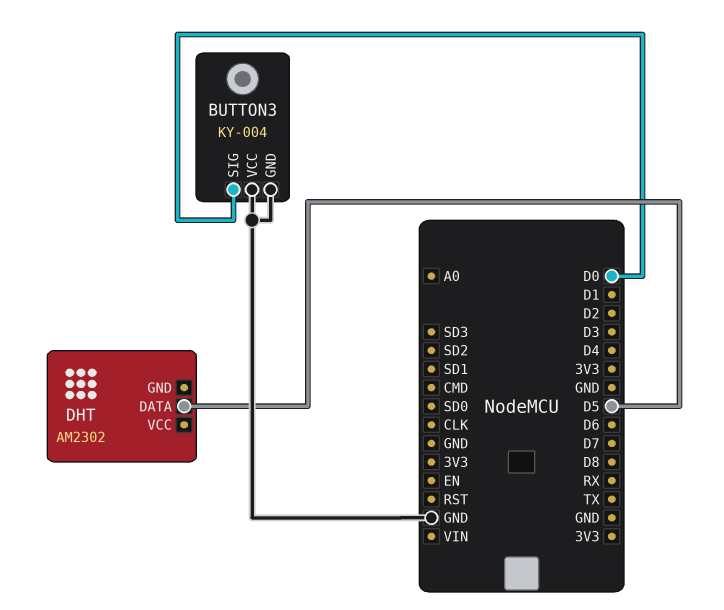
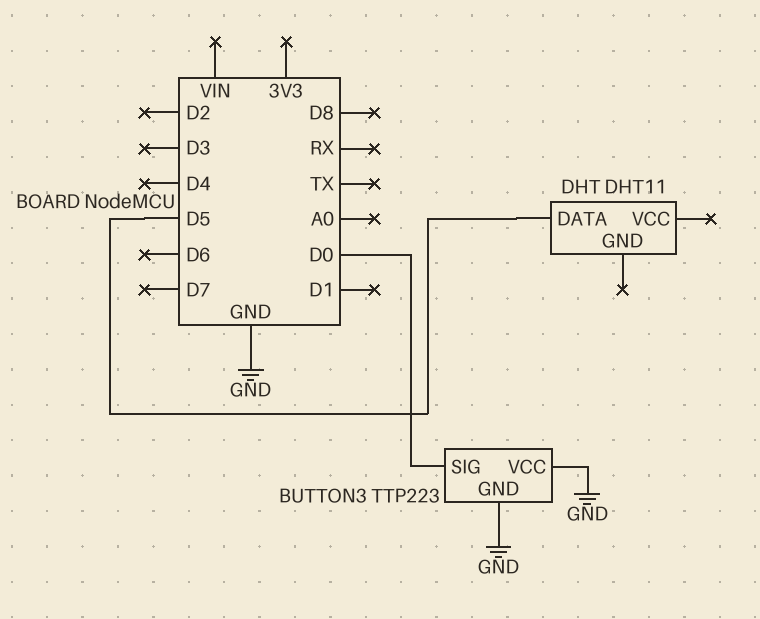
BUTTON3: KY-004 -> TTP223
DHT: AM2302 -> DHT11

